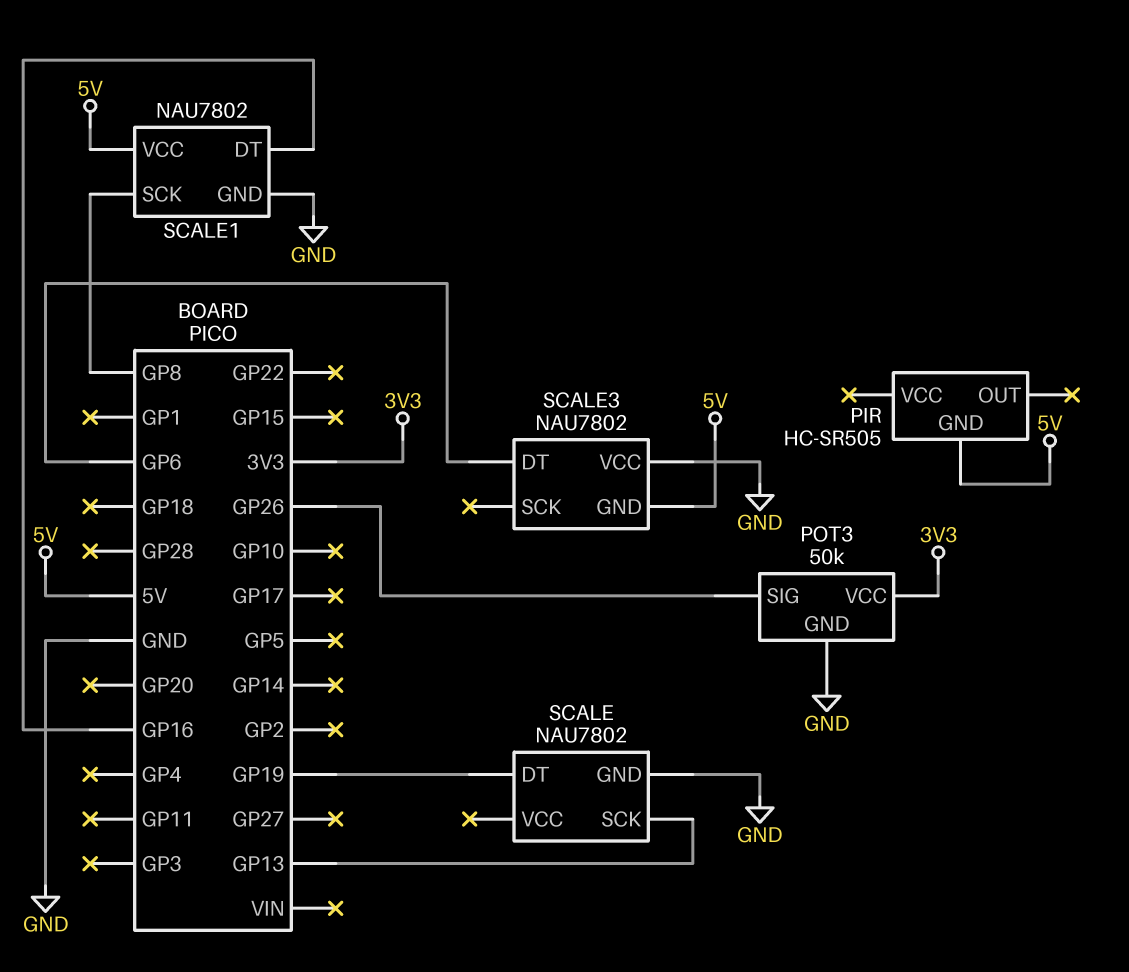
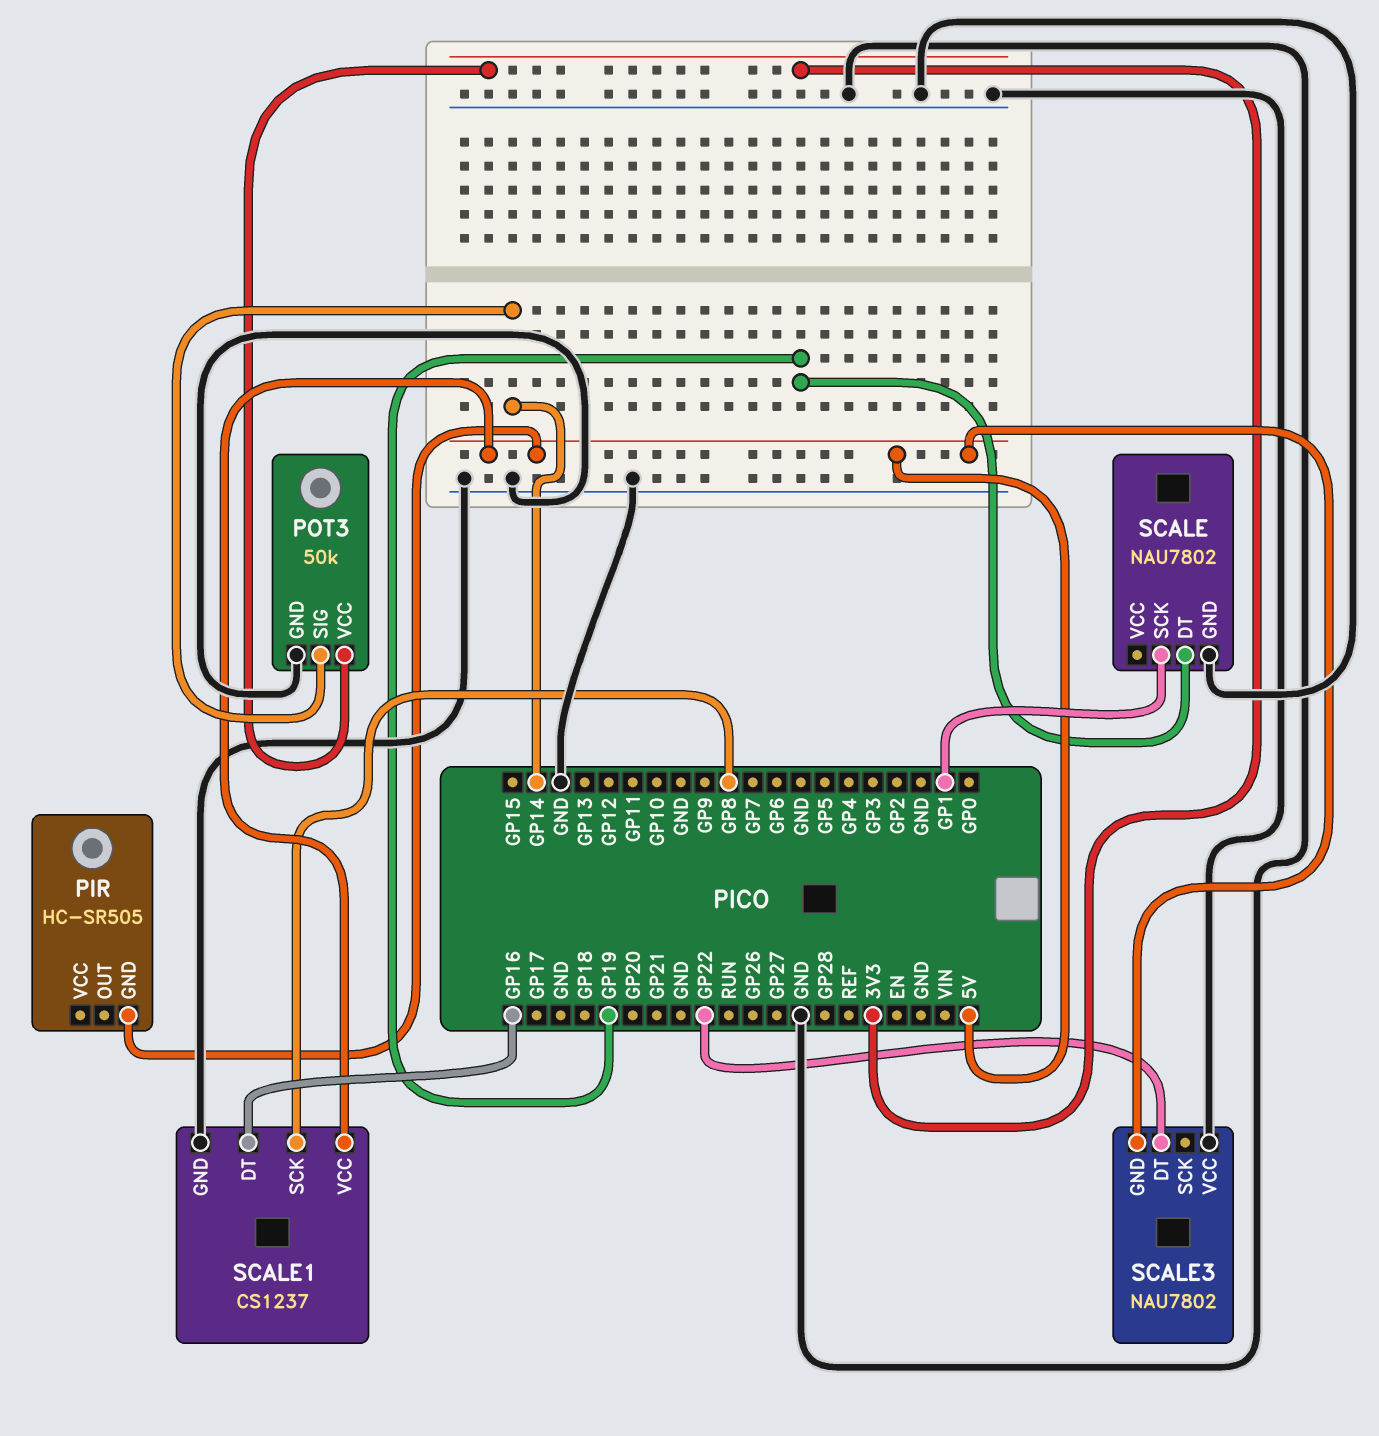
POT3 pin SIG: GP26 -> GP14
SCALE pin SCK: GP13 -> GP1
SCALE1: NAU7802 -> CS1237
SCALE3 pin DT: GP6 -> GP22

